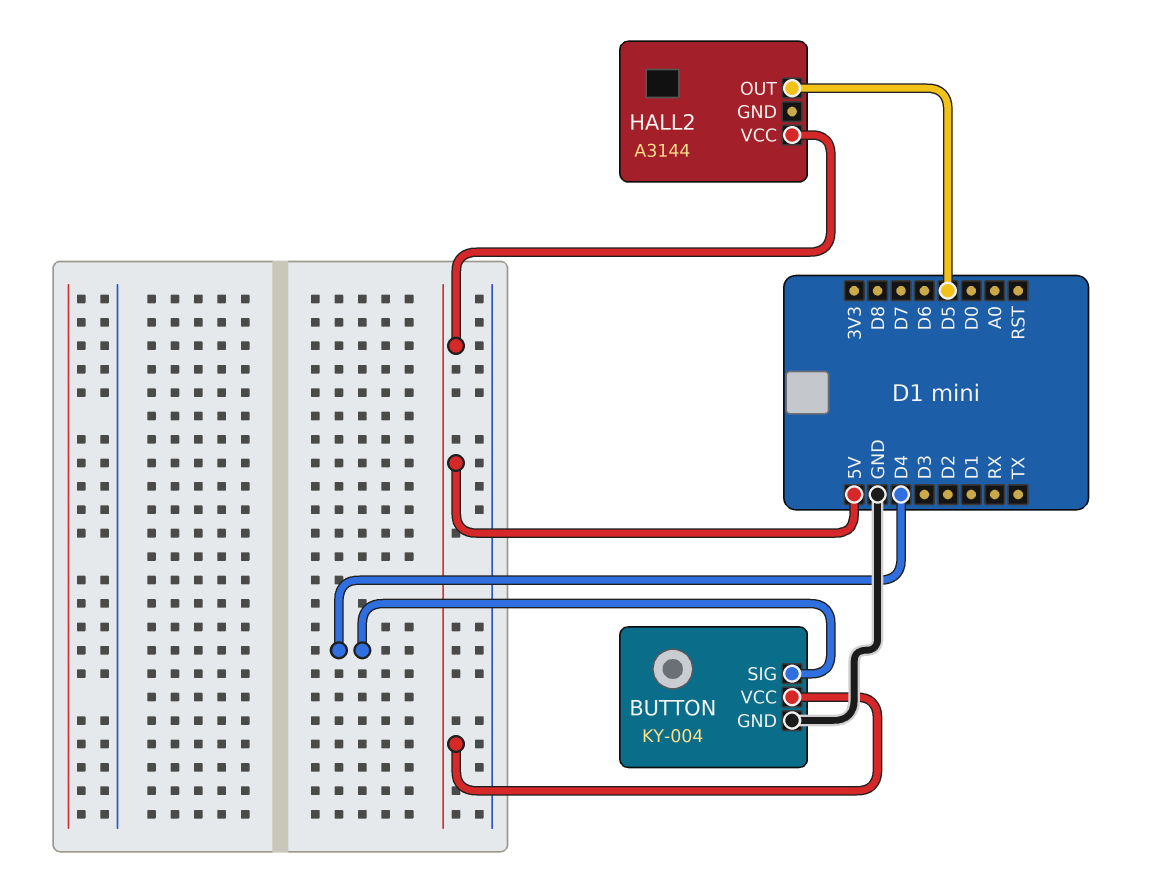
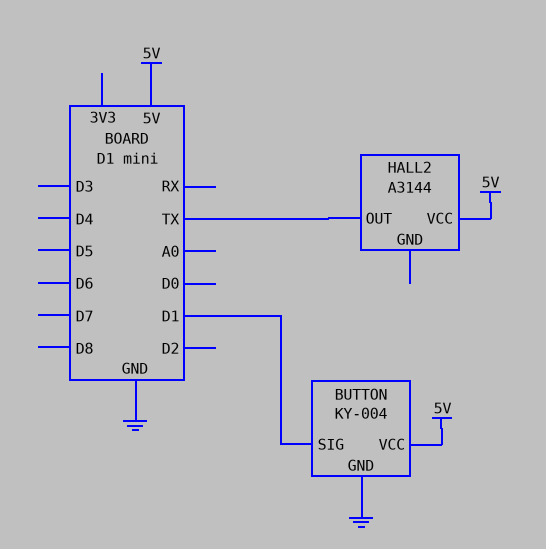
BUTTON pin SIG: D4 -> D1
HALL2 pin OUT: D5 -> TX

